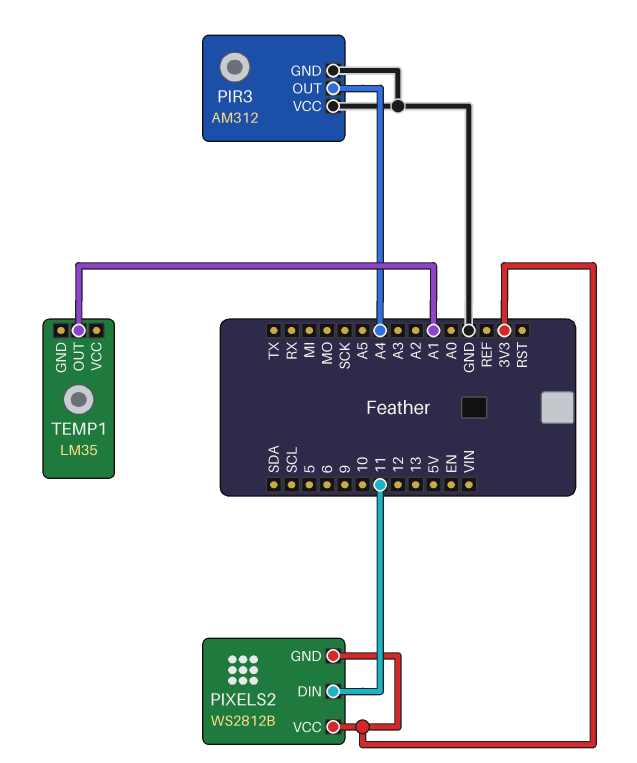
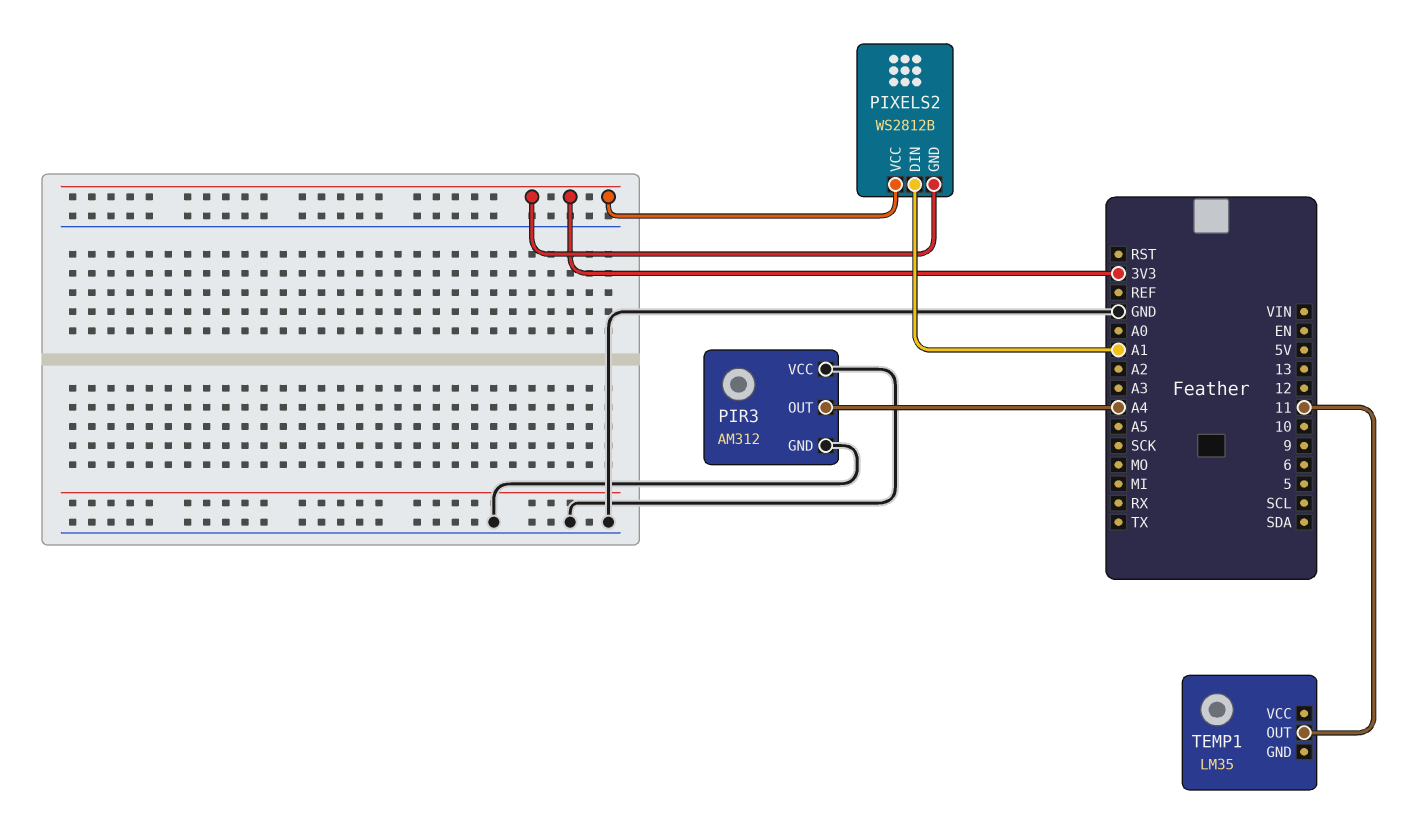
PIXELS2 pin DIN: 11 -> A1
TEMP1 pin OUT: A1 -> 11

